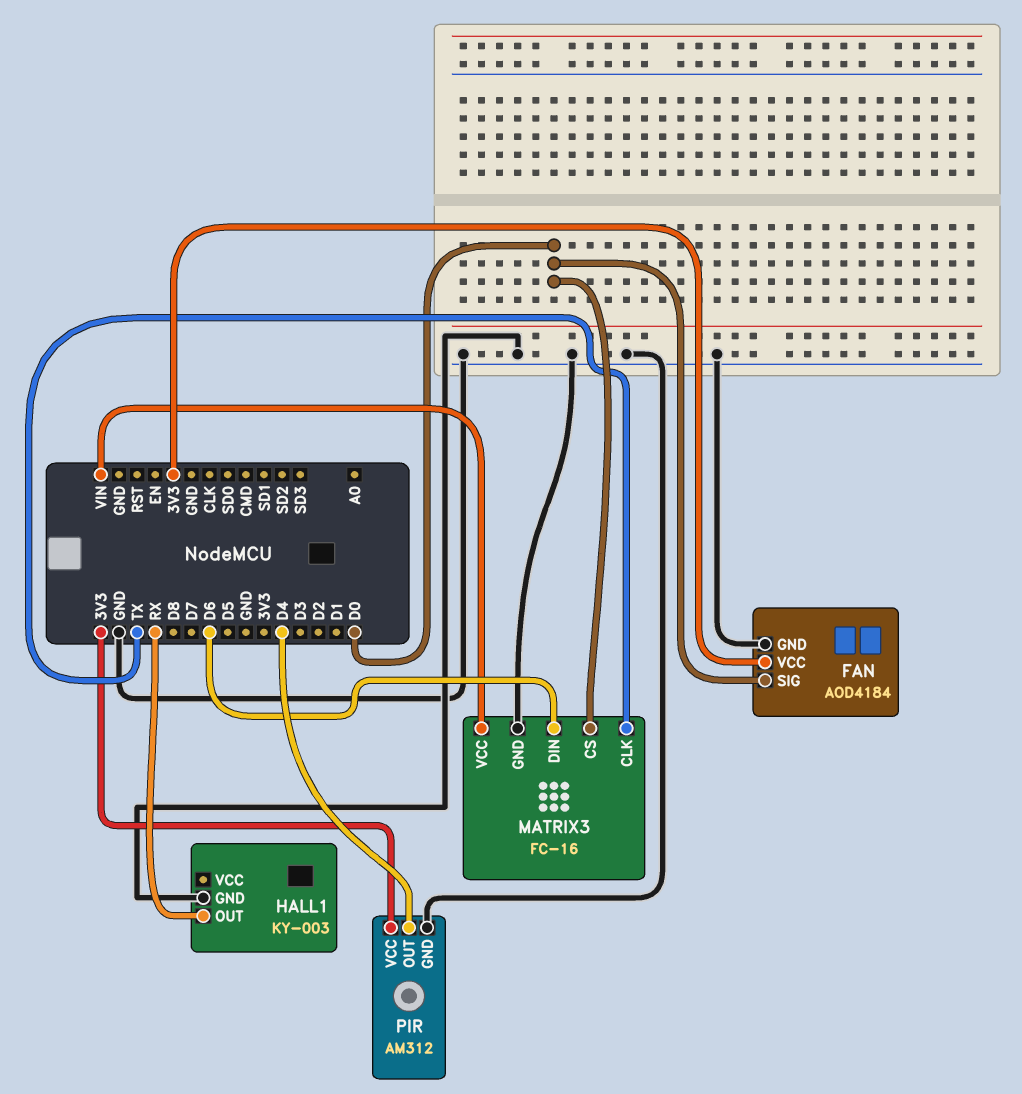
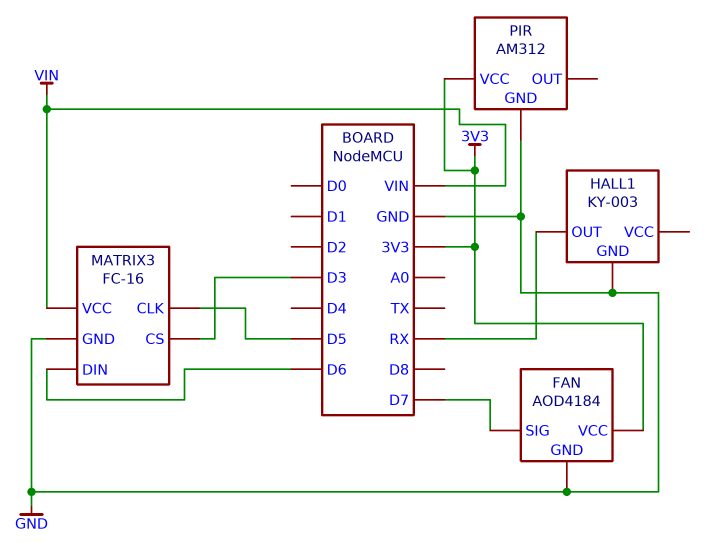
FAN pin SIG: D0 -> D7
MATRIX3 pin CLK: TX -> D5
MATRIX3 pin CS: D0 -> D3
PIR pin OUT: D4 -> none

